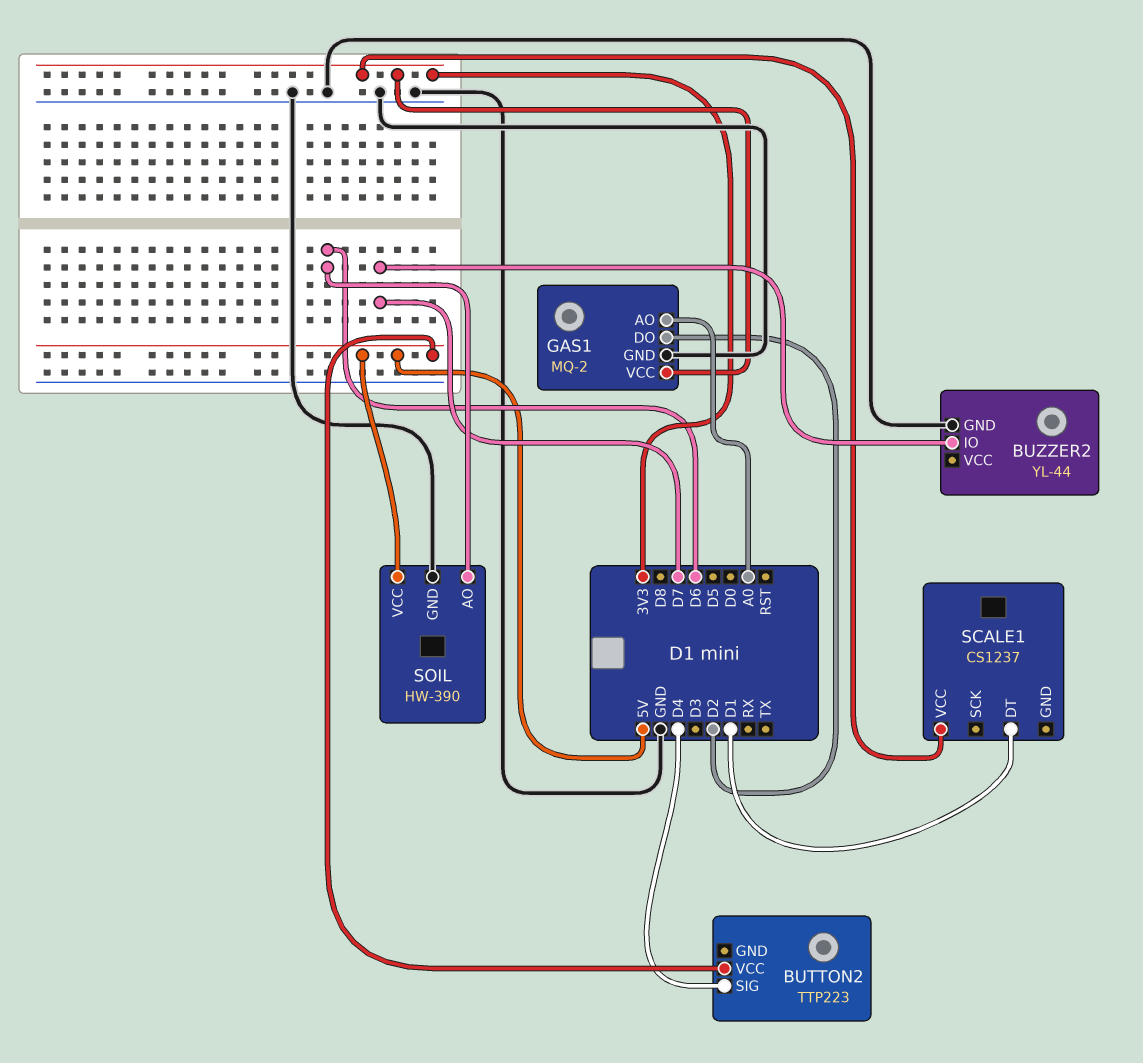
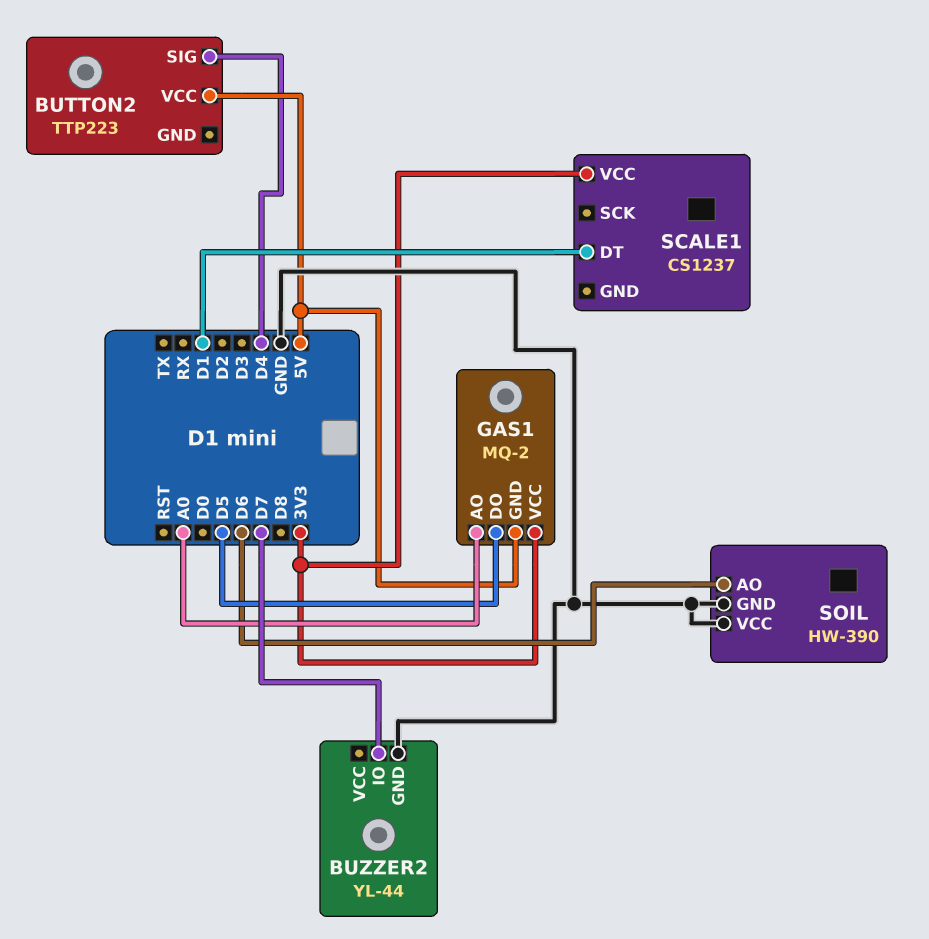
GAS1 pin DO: D2 -> D5
GAS1 pin GND: GND -> 5V
SOIL pin VCC: 5V -> GND

